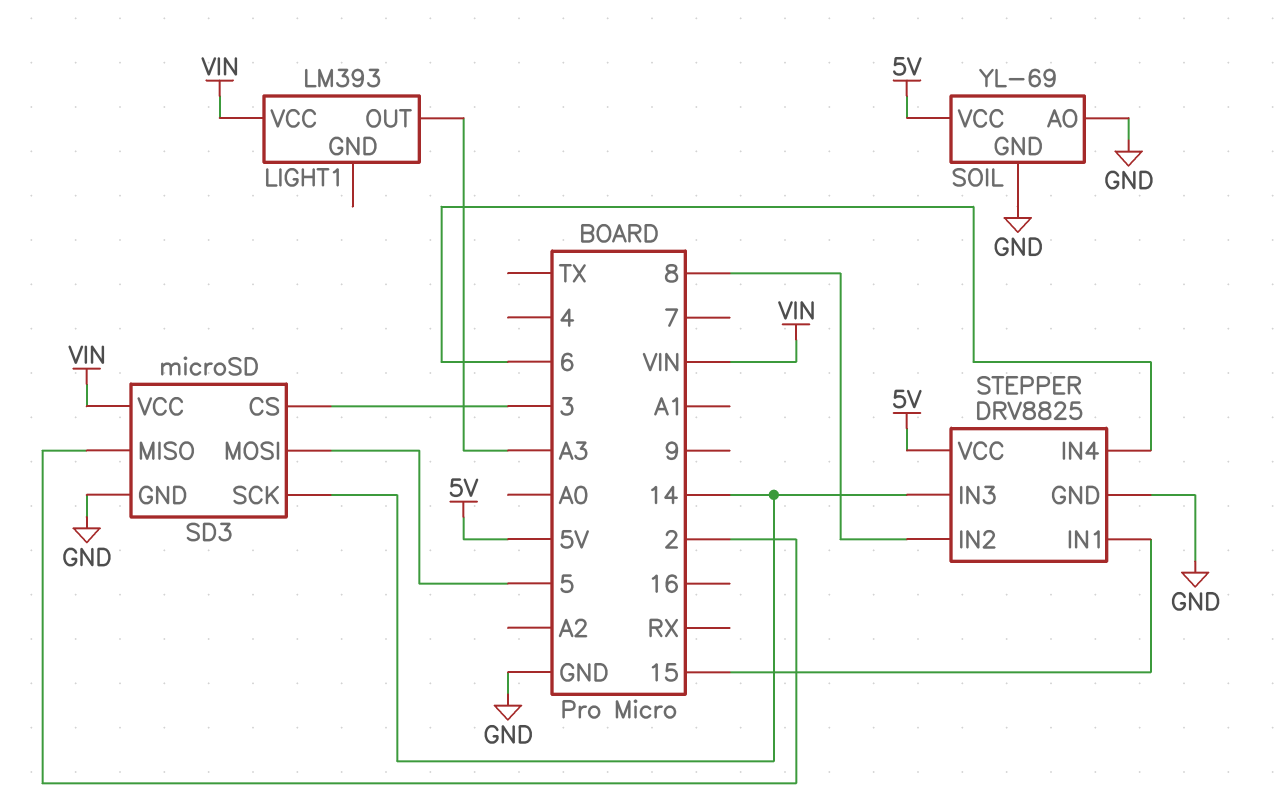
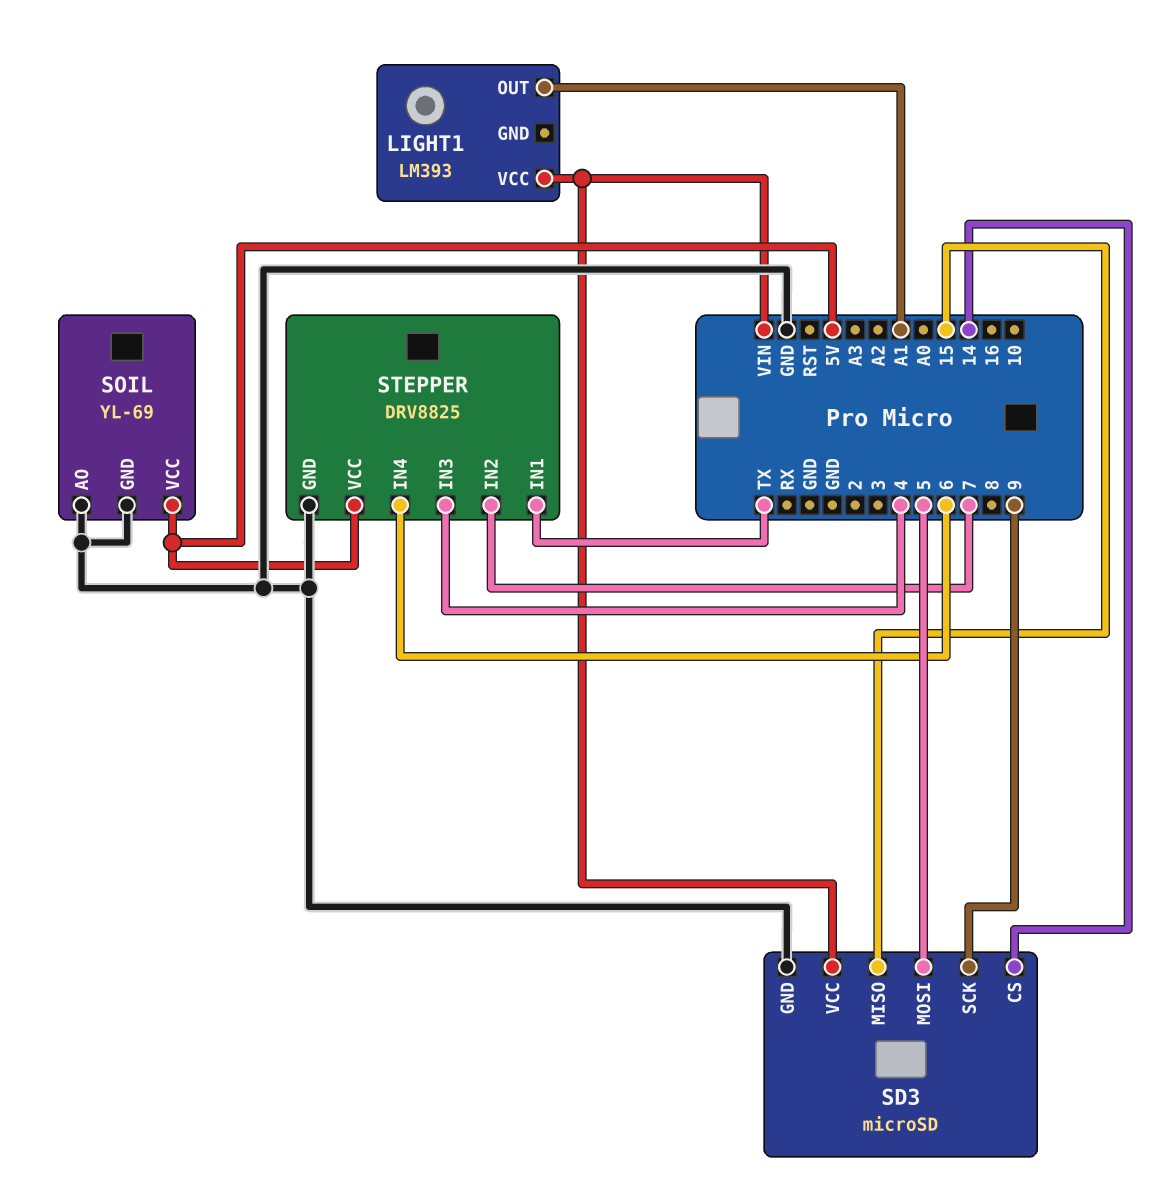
LIGHT1 pin OUT: A3 -> A1
SD3 pin CS: 3 -> 14
SD3 pin MISO: 2 -> 15
SD3 pin SCK: 14 -> 9
STEPPER pin IN1: 15 -> TX
STEPPER pin IN2: 8 -> 7
STEPPER pin IN3: 14 -> 4

